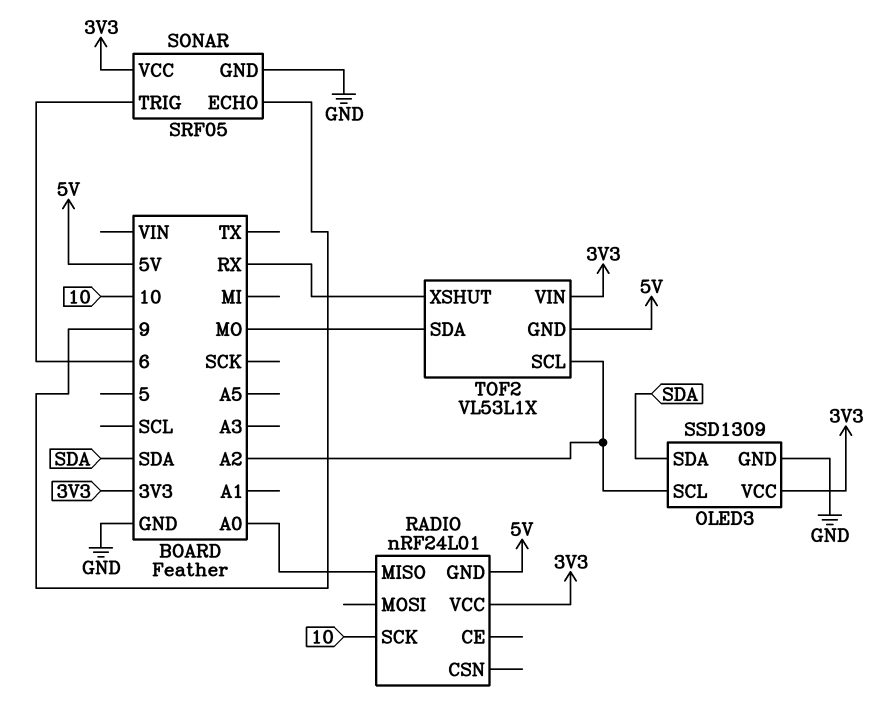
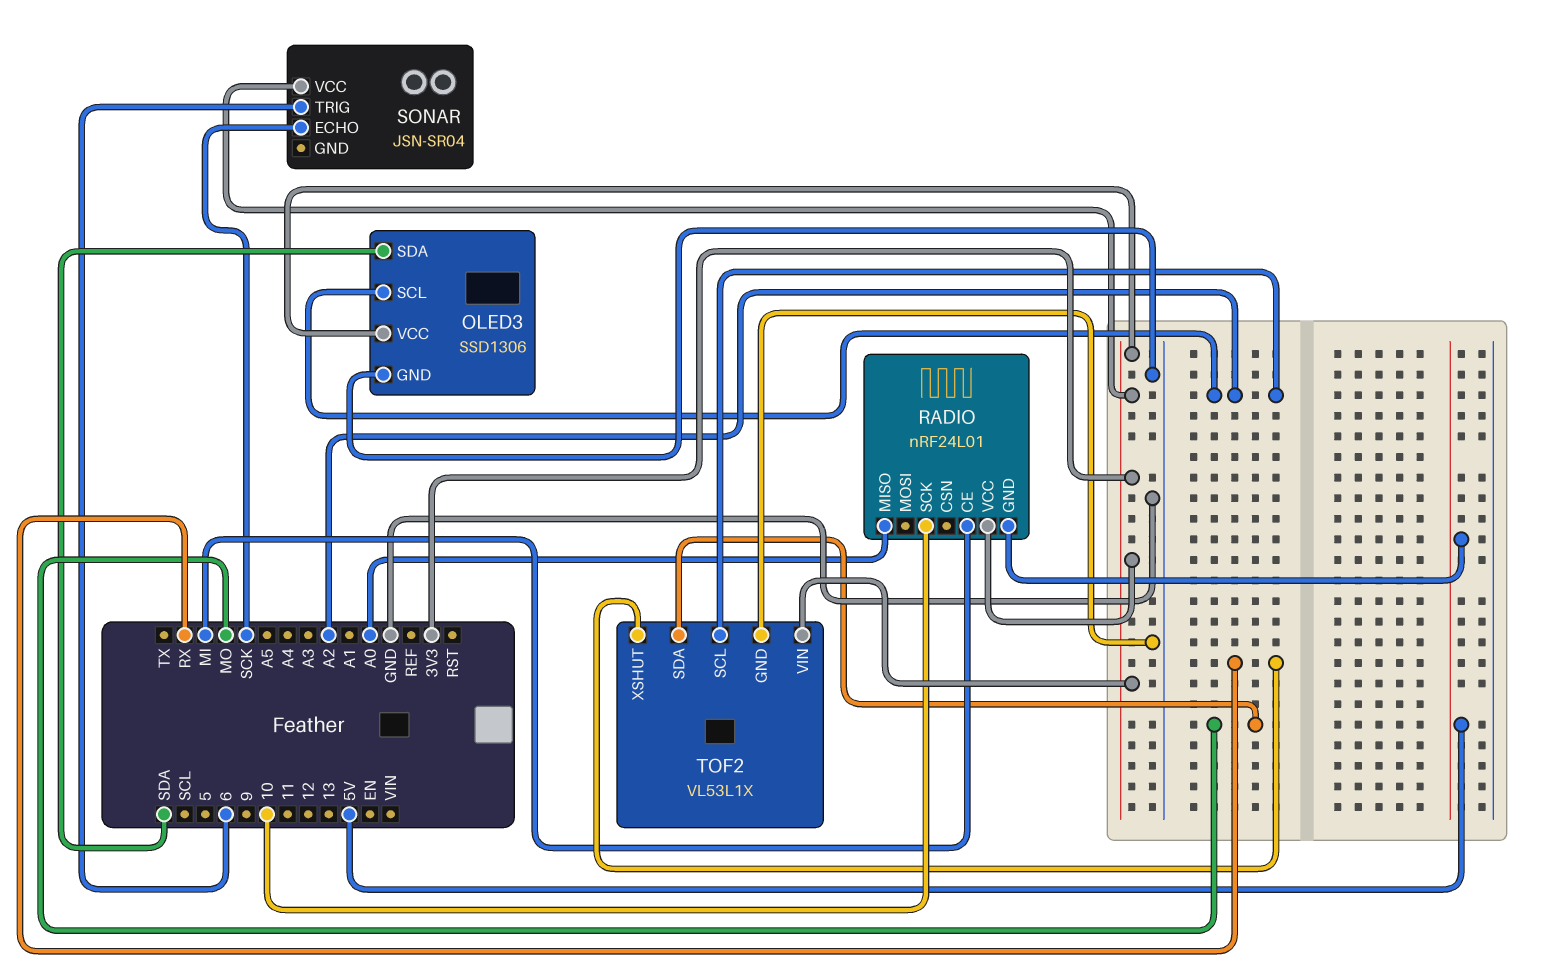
OLED3: SSD1309 -> SSD1306
RADIO pin CE: none -> MI
SONAR: SRF05 -> JSN-SR04
SONAR pin ECHO: 9 -> SCK
SONAR pin GND: GND -> none
TOF2 pin GND: 5V -> GND

